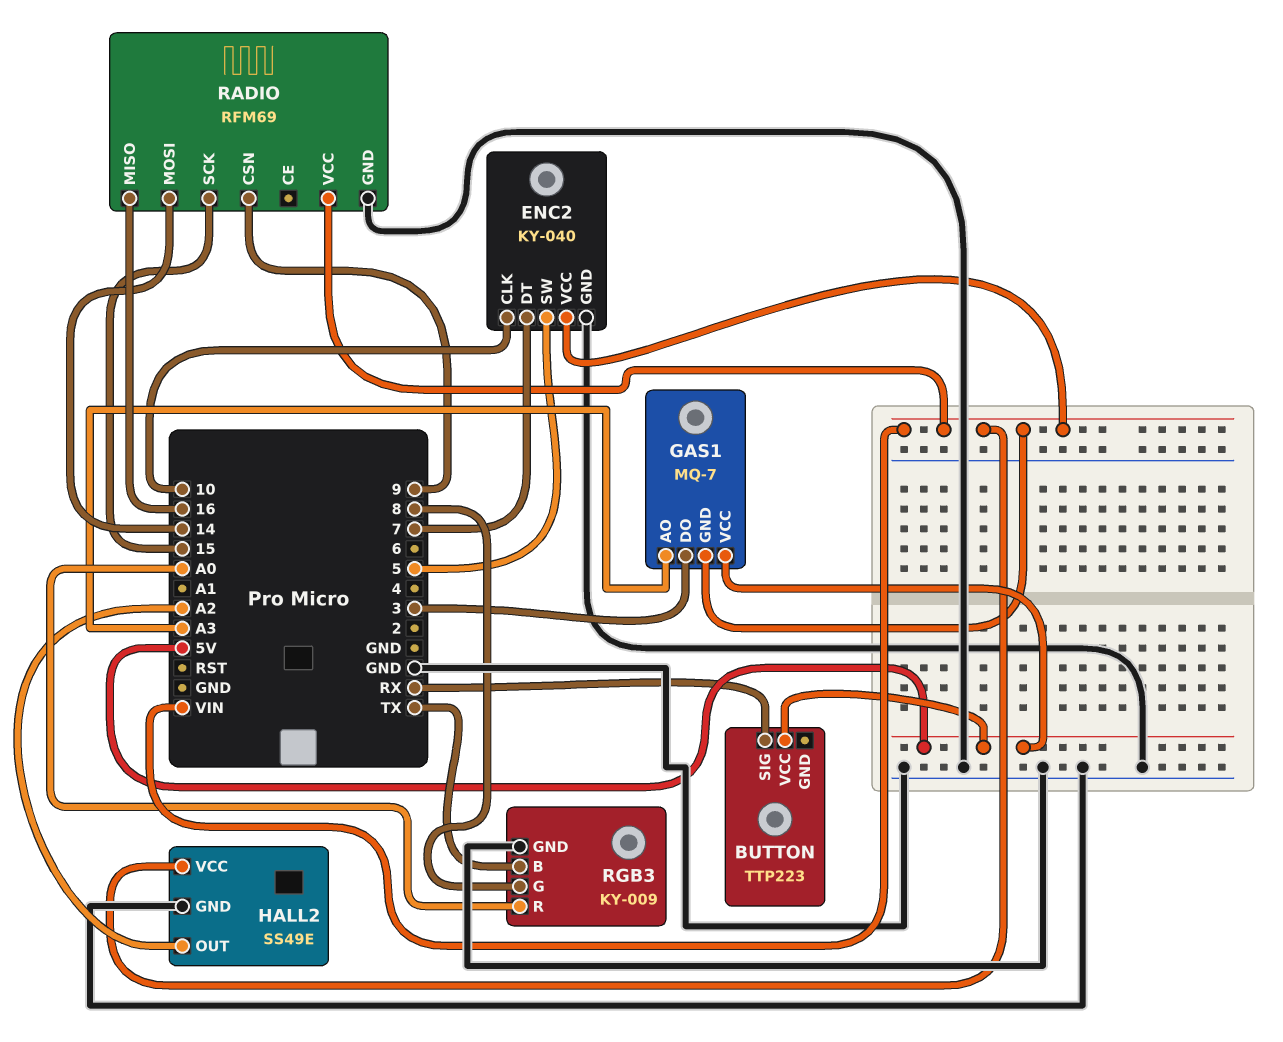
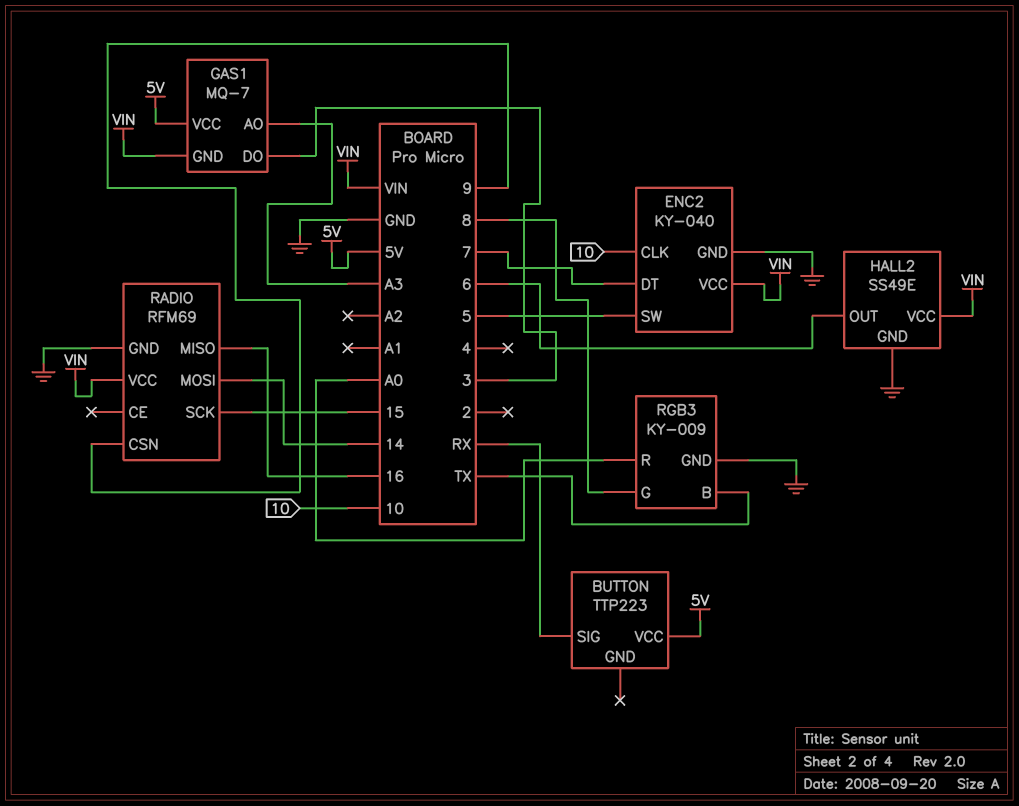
HALL2 pin OUT: A2 -> 6

